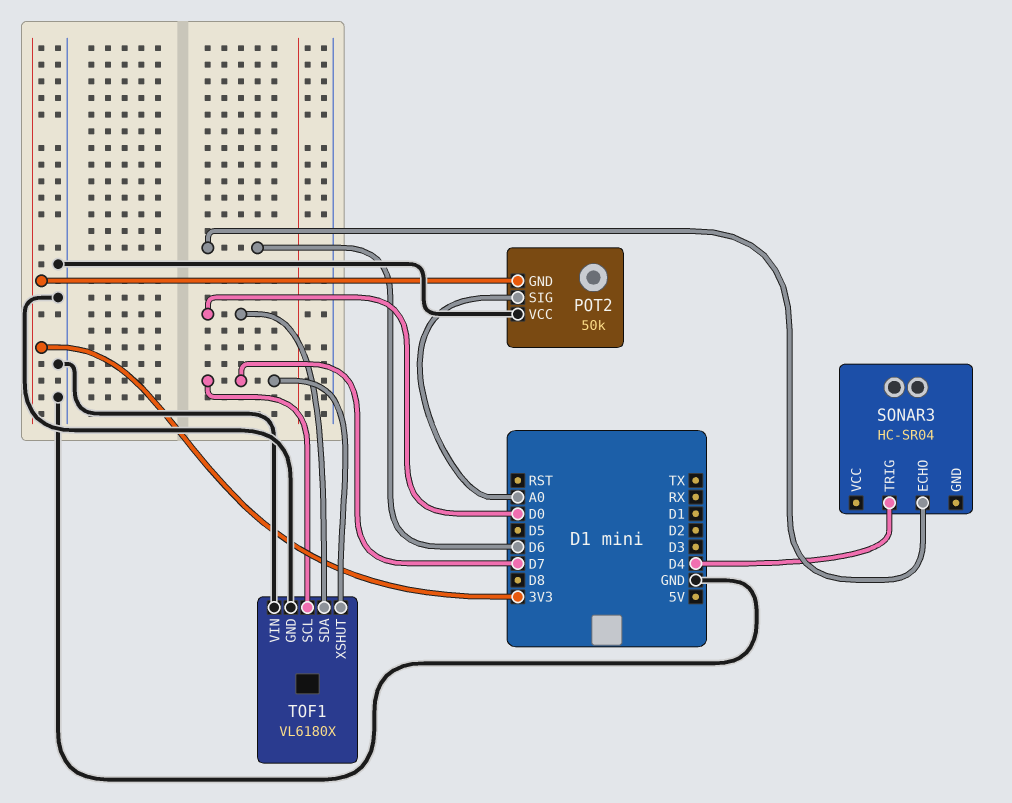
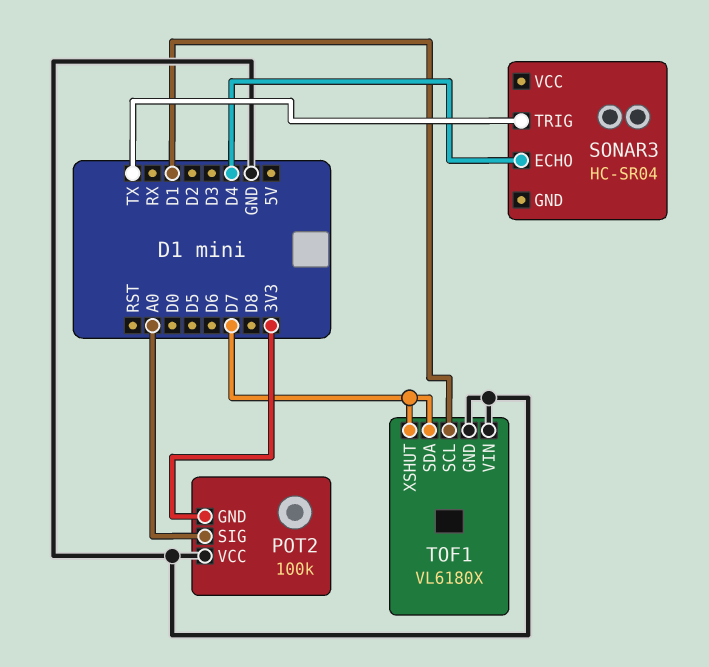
POT2: 50k -> 100k
SONAR3 pin ECHO: D6 -> D4
SONAR3 pin TRIG: D4 -> TX
TOF1 pin SCL: D7 -> D1
TOF1 pin SDA: D0 -> D7

